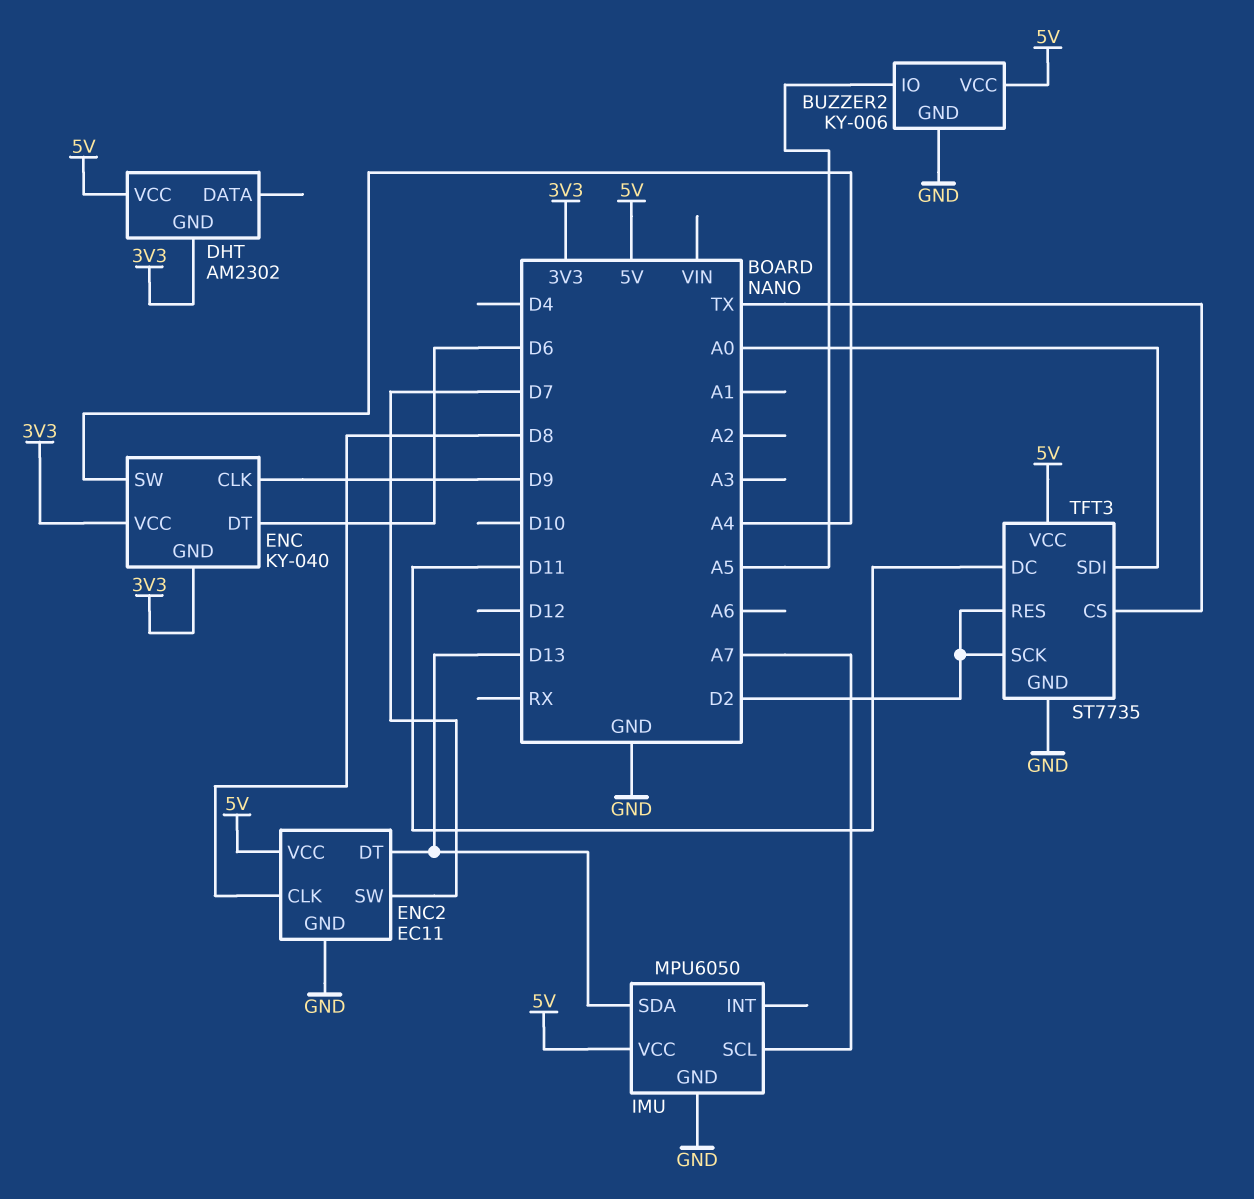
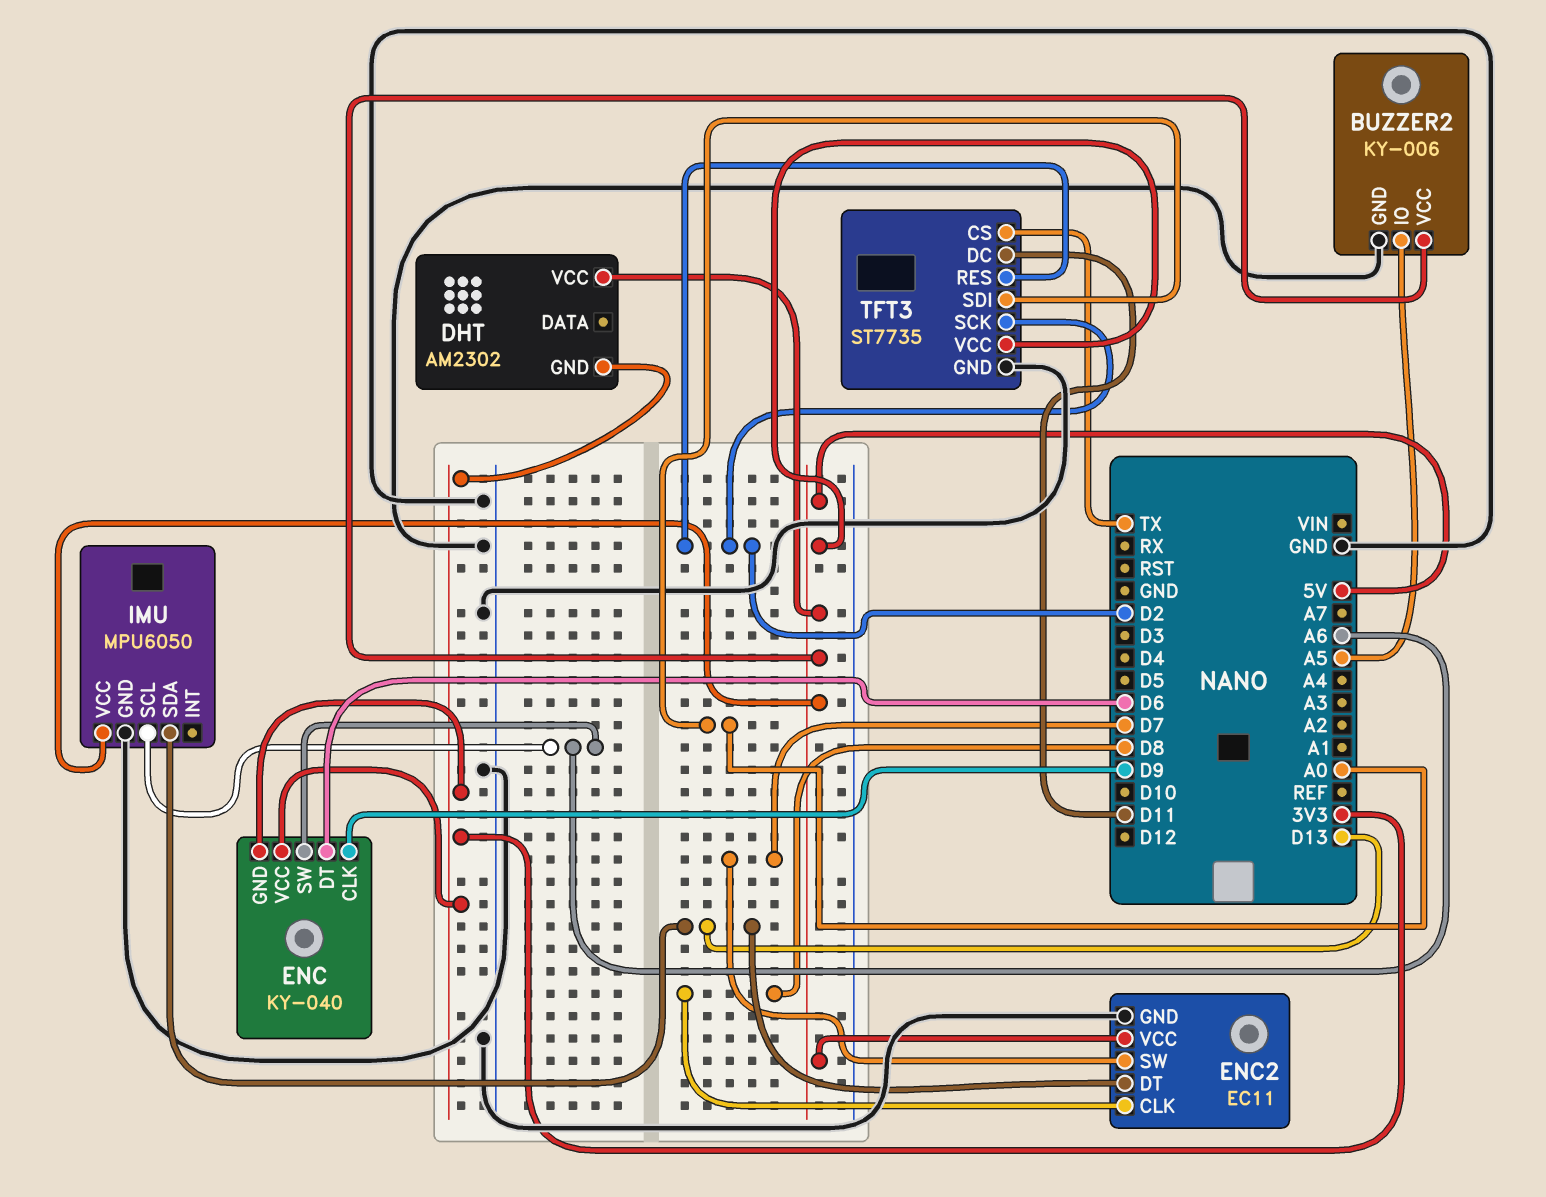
ENC pin SW: A4 -> A6
IMU pin SCL: A7 -> A6

